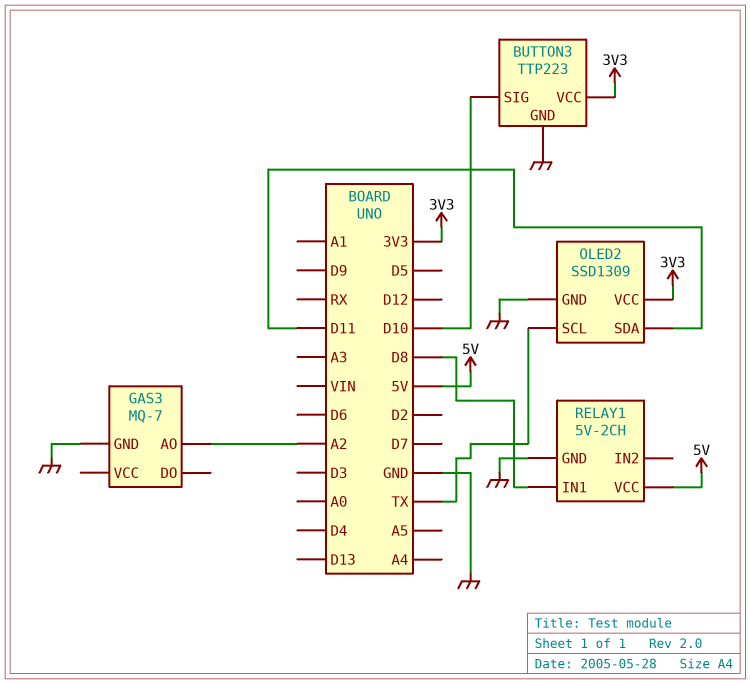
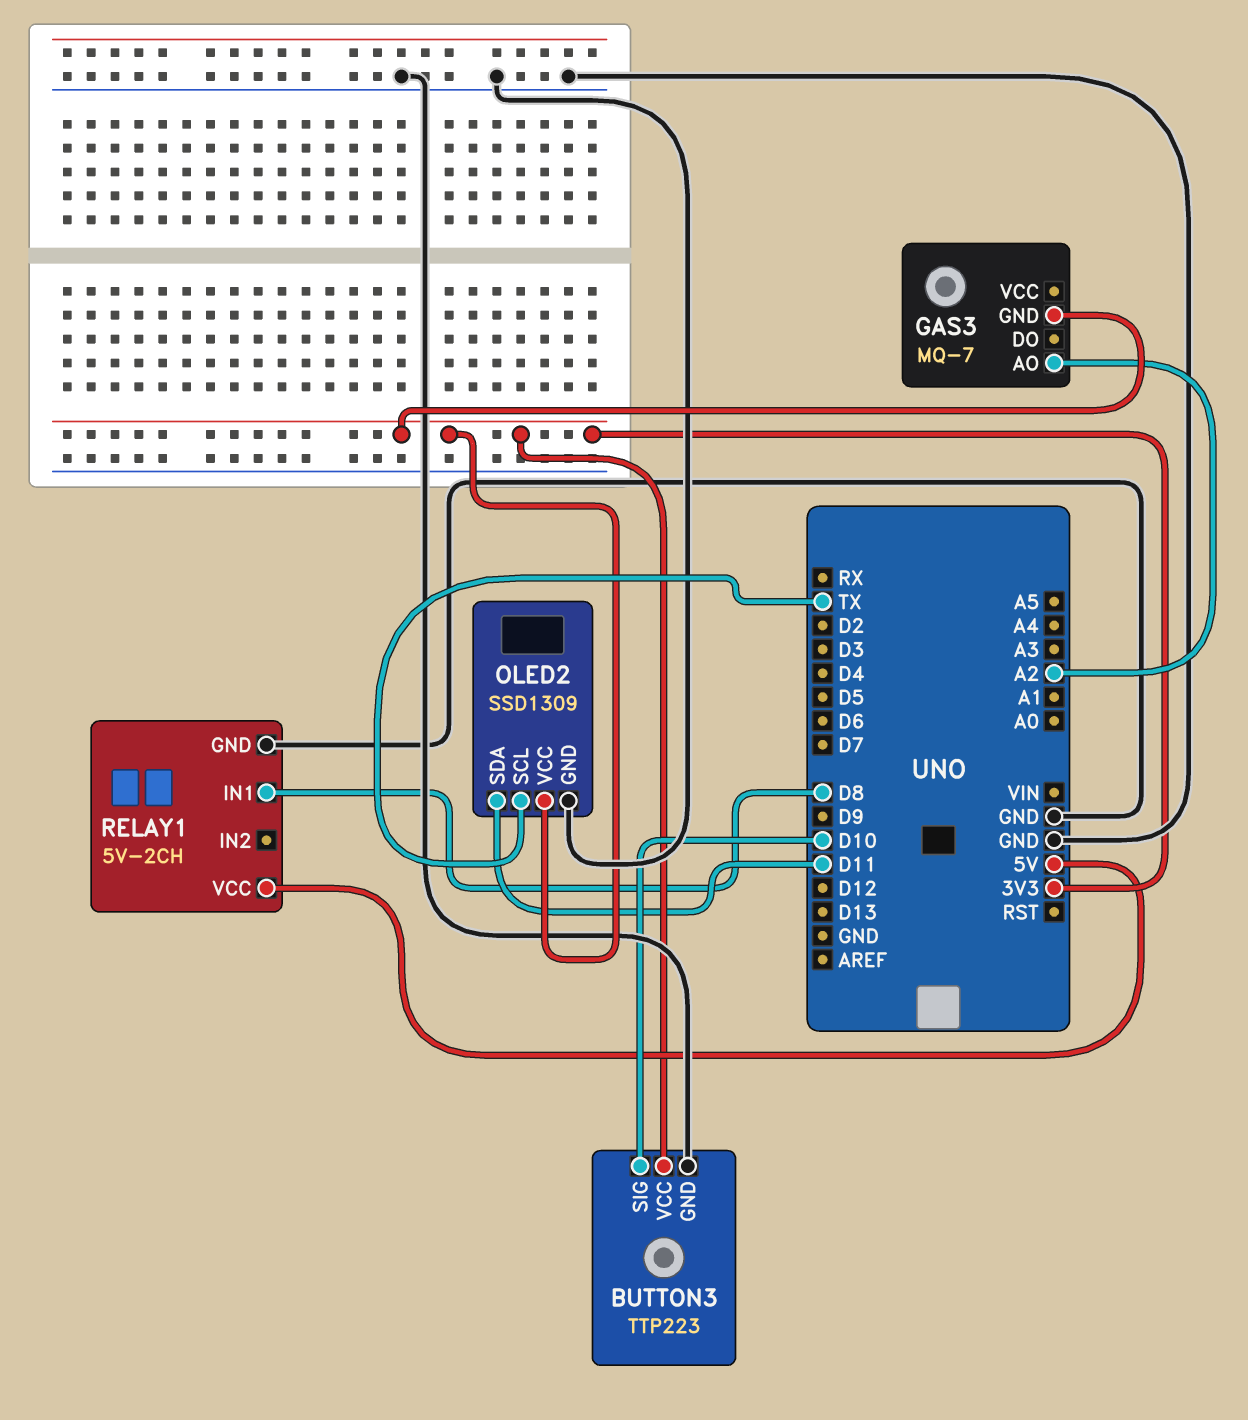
GAS3 pin GND: GND -> 3V3

